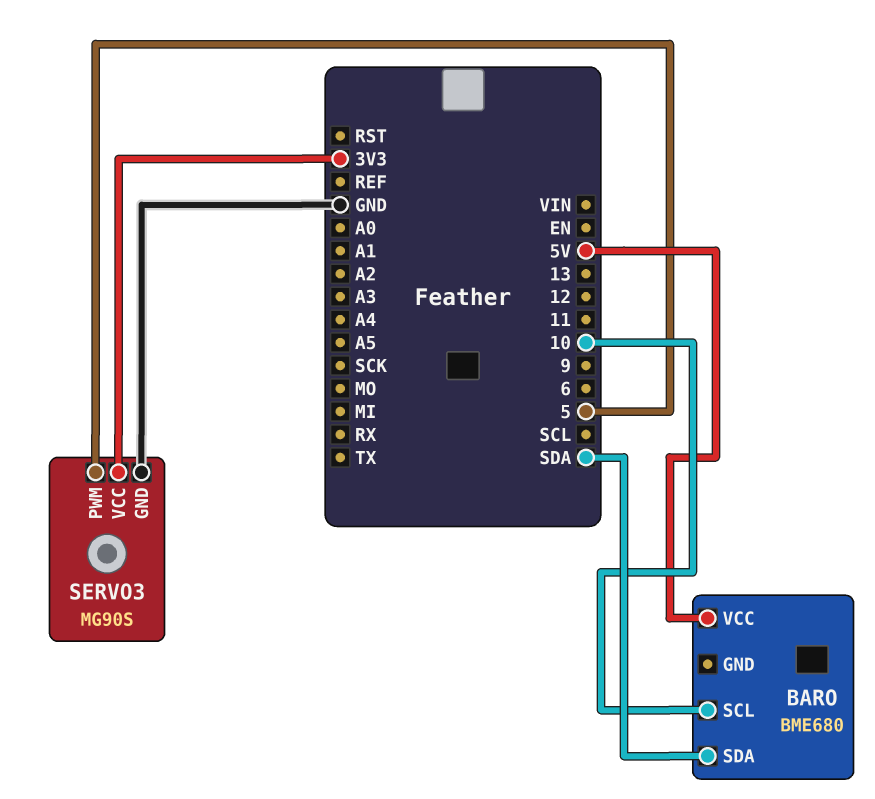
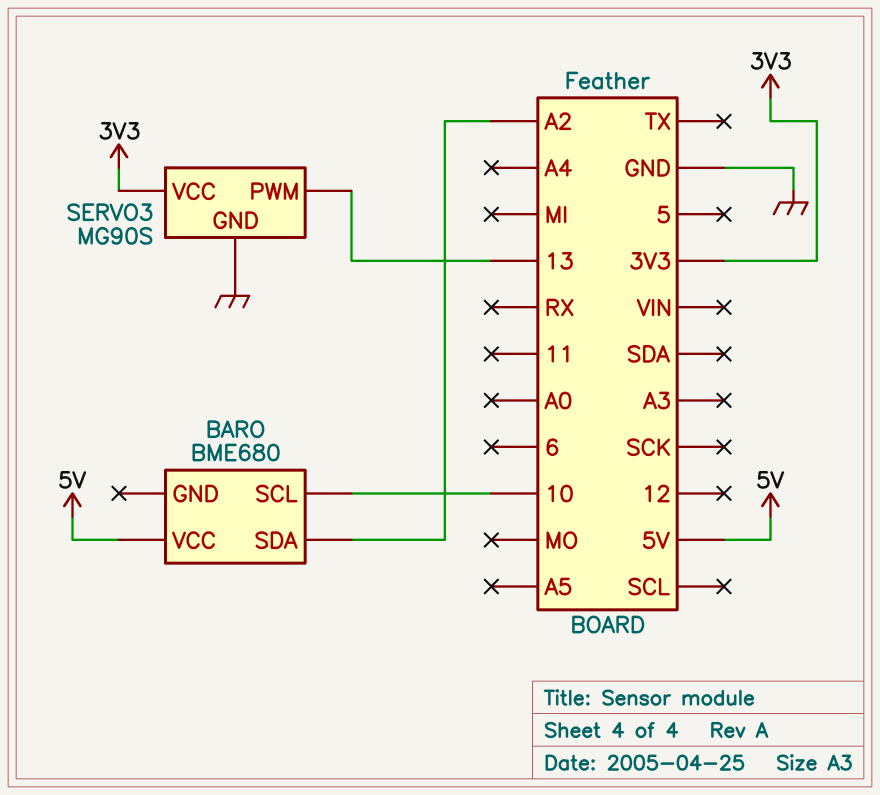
BARO pin SDA: SDA -> A2
SERVO3 pin PWM: 5 -> 13

